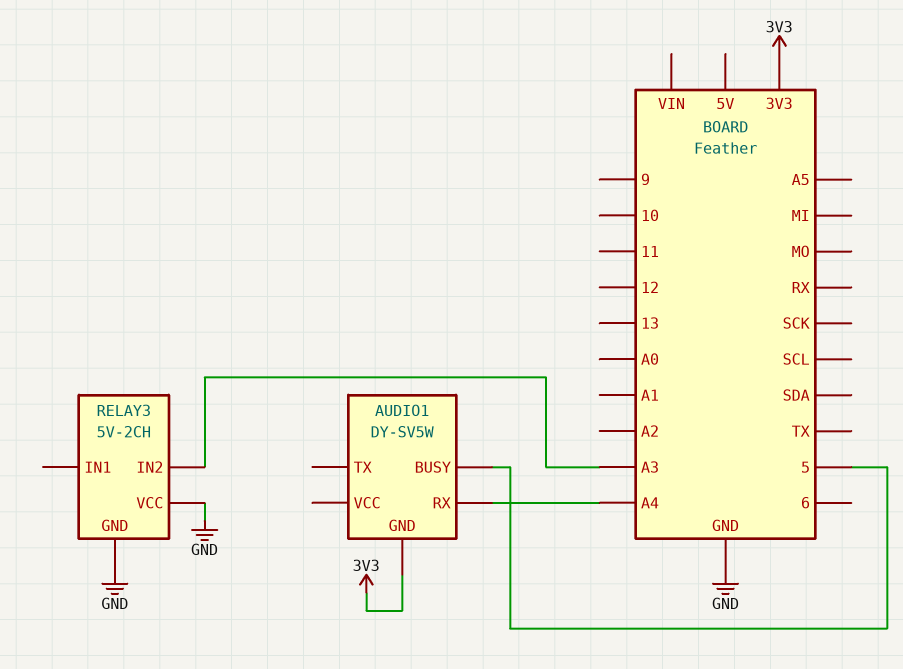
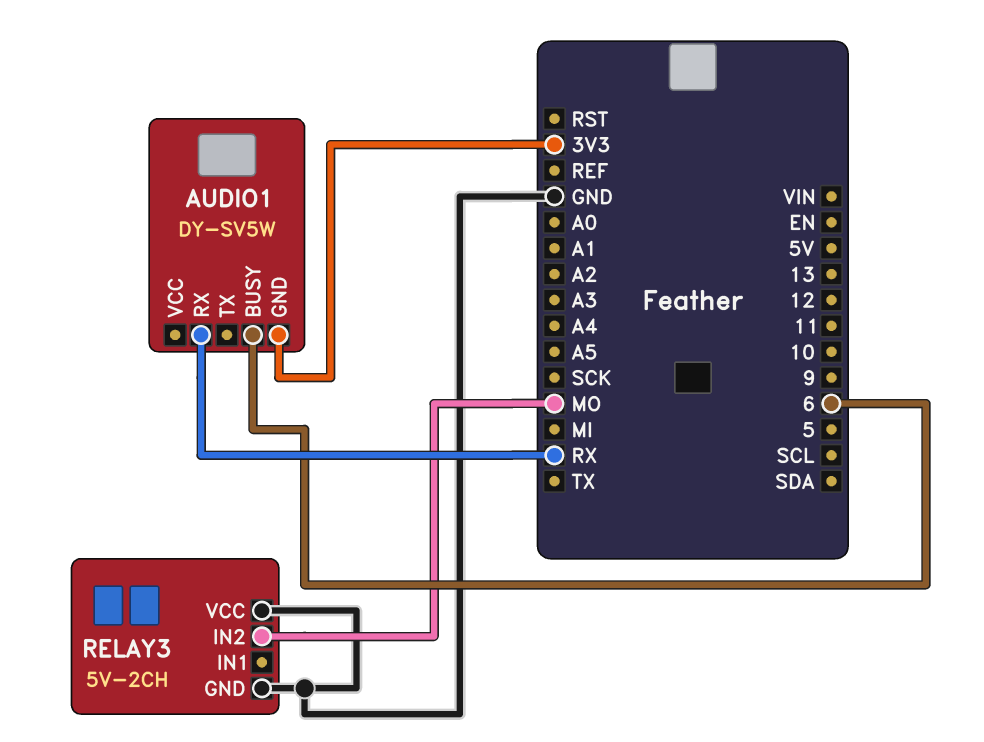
AUDIO1 pin BUSY: 5 -> 6
AUDIO1 pin RX: A4 -> RX
RELAY3 pin IN2: A3 -> MO

